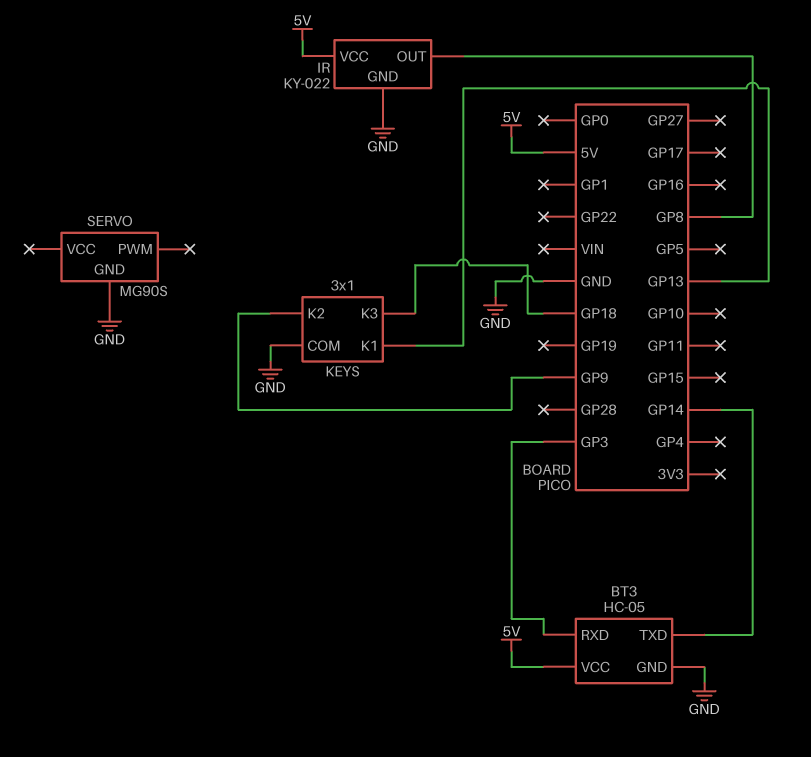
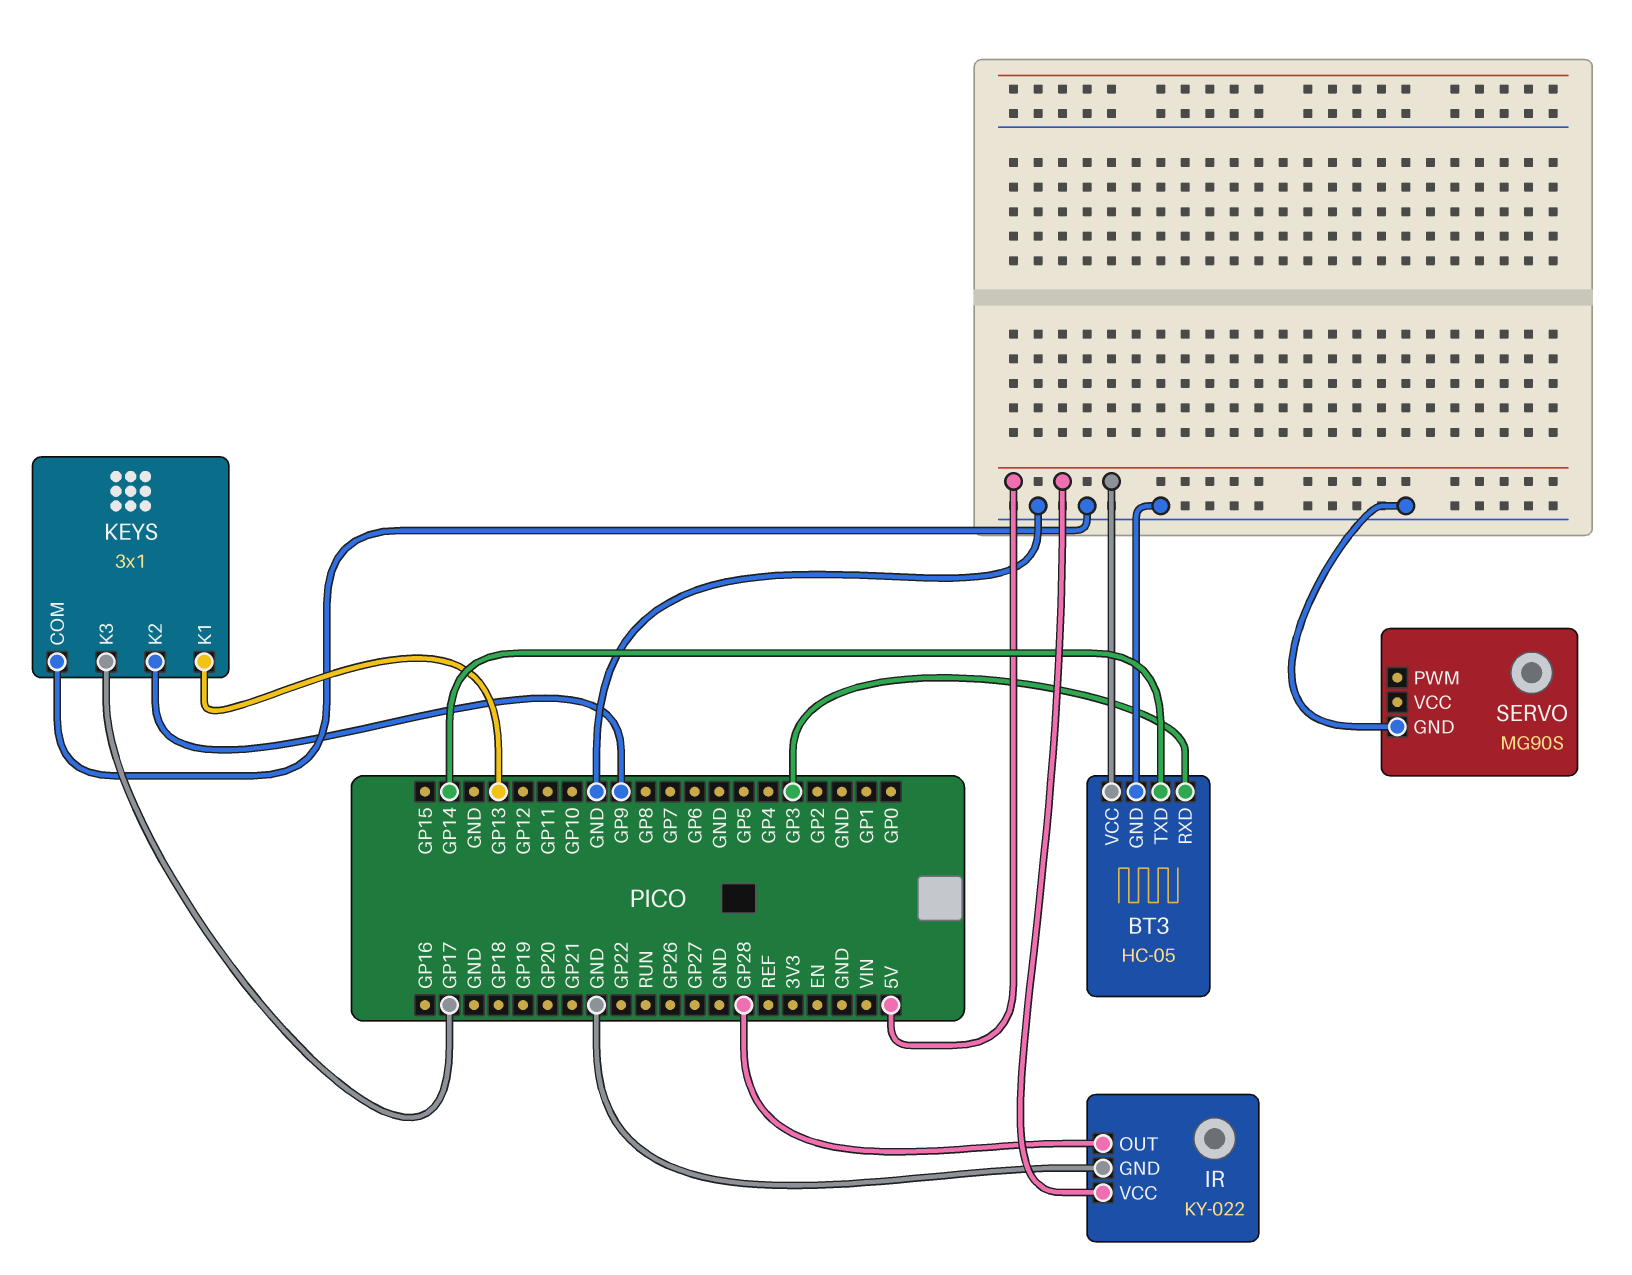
IR pin OUT: GP8 -> GP28
KEYS pin K3: GP18 -> GP17

